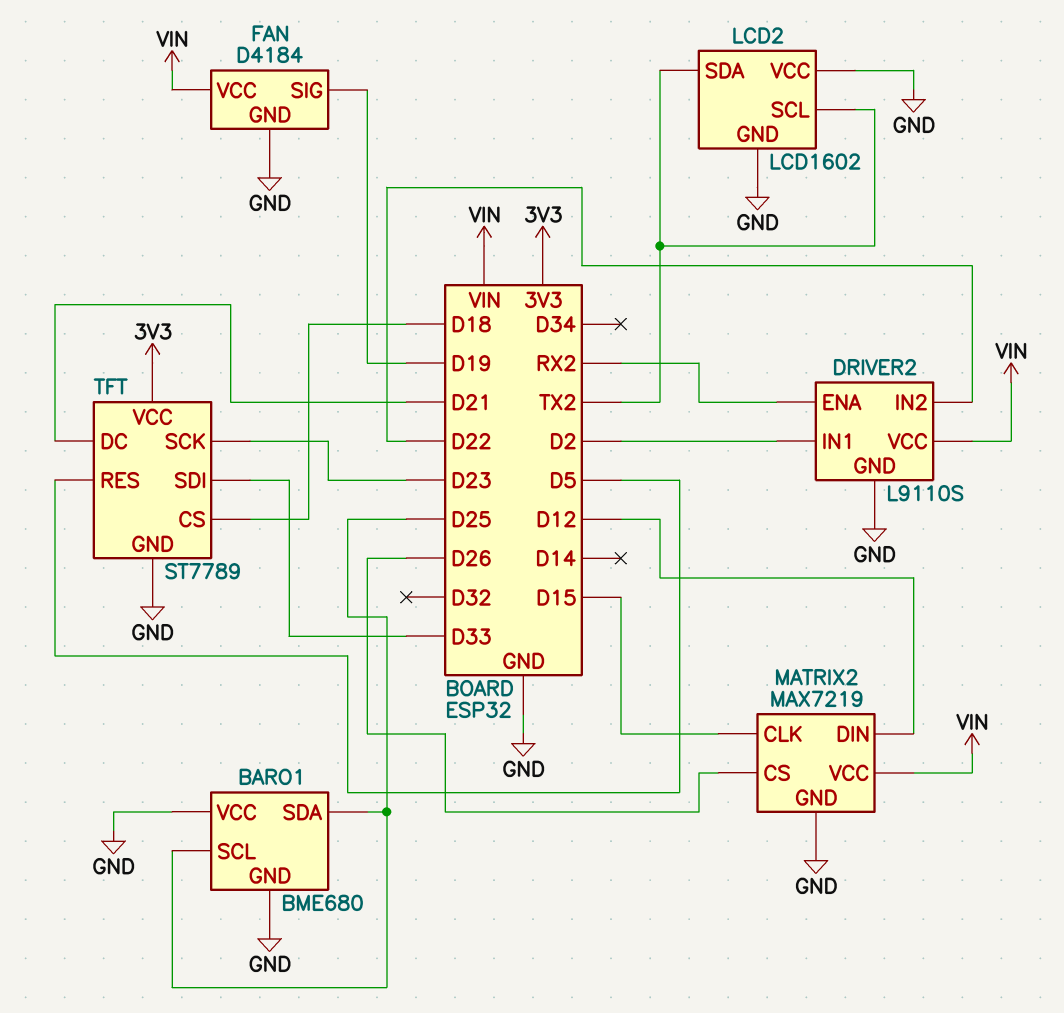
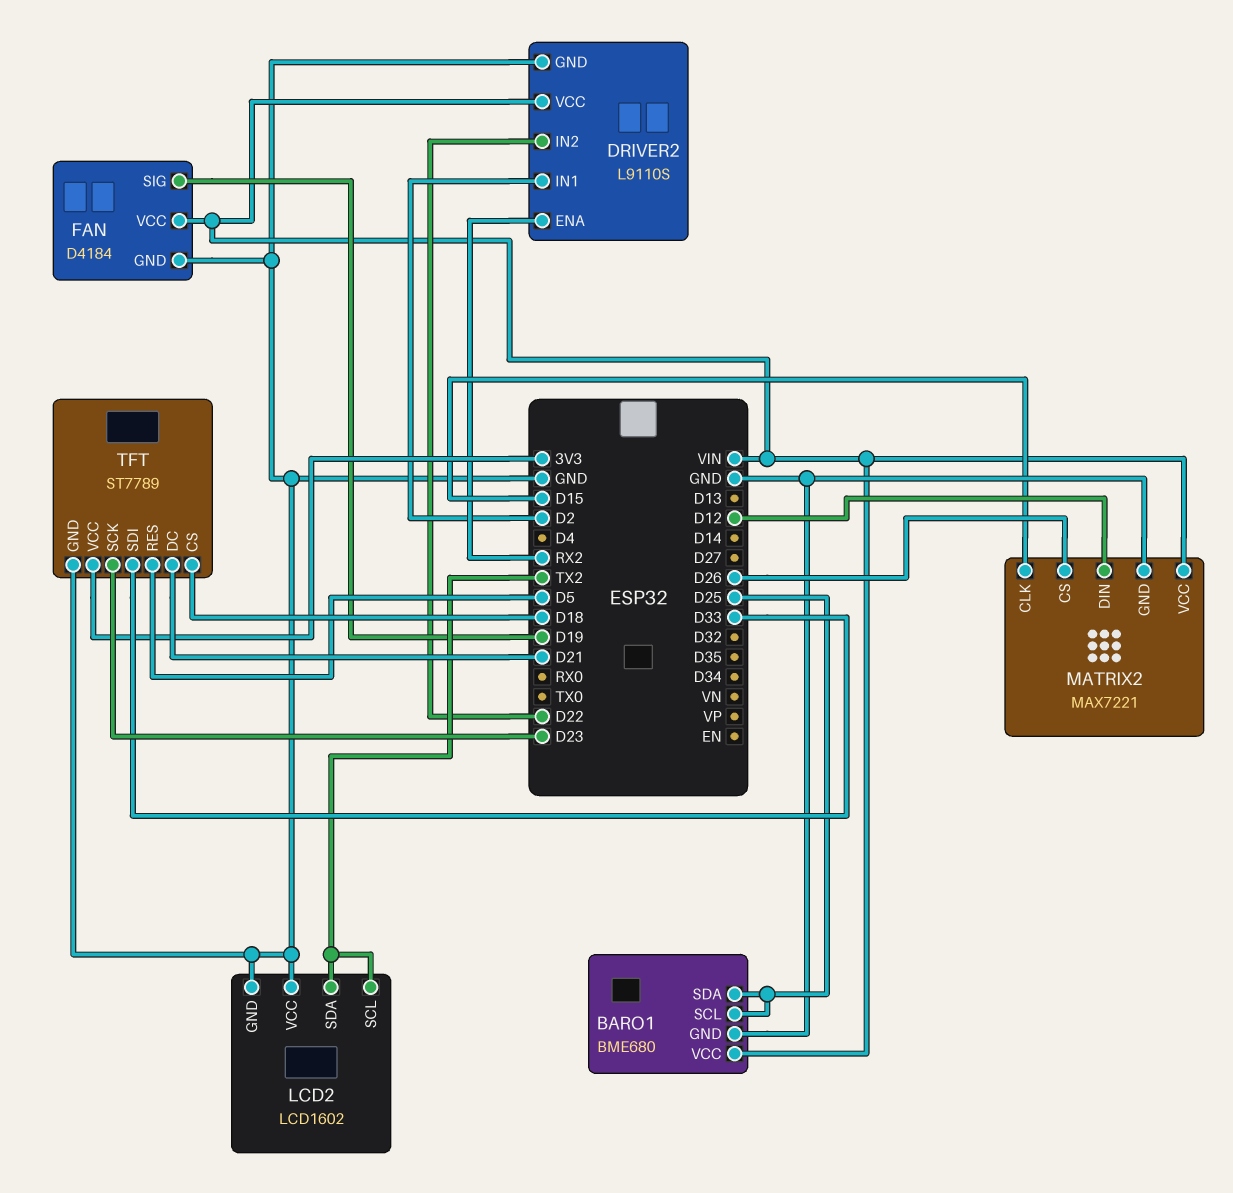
BARO1 pin VCC: GND -> VIN
MATRIX2: MAX7219 -> MAX7221

